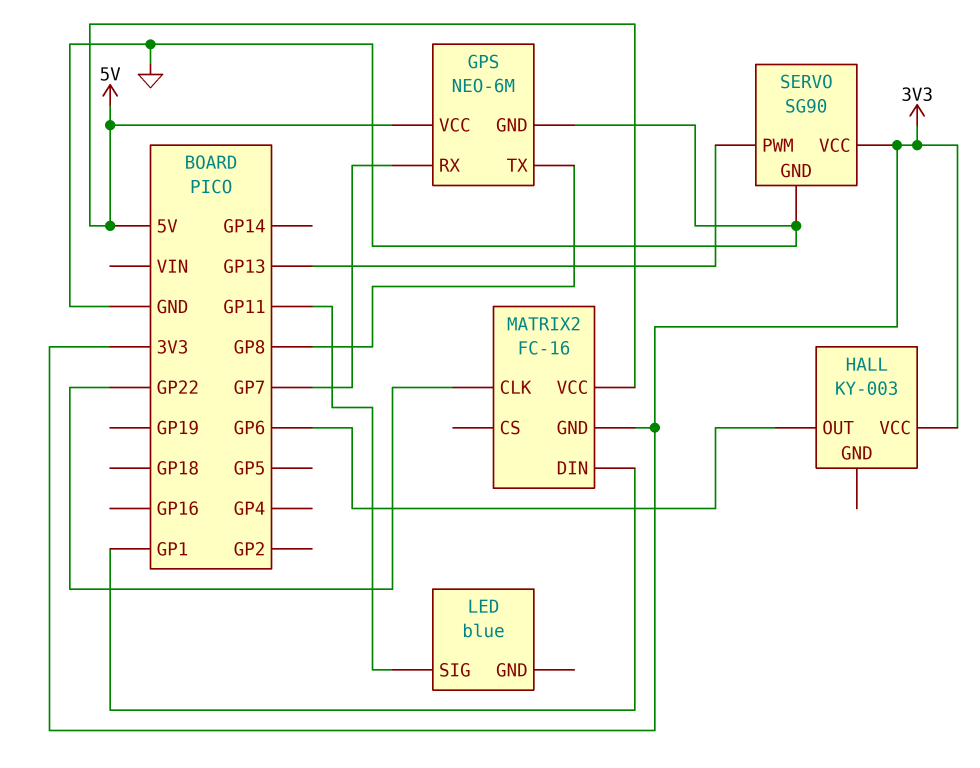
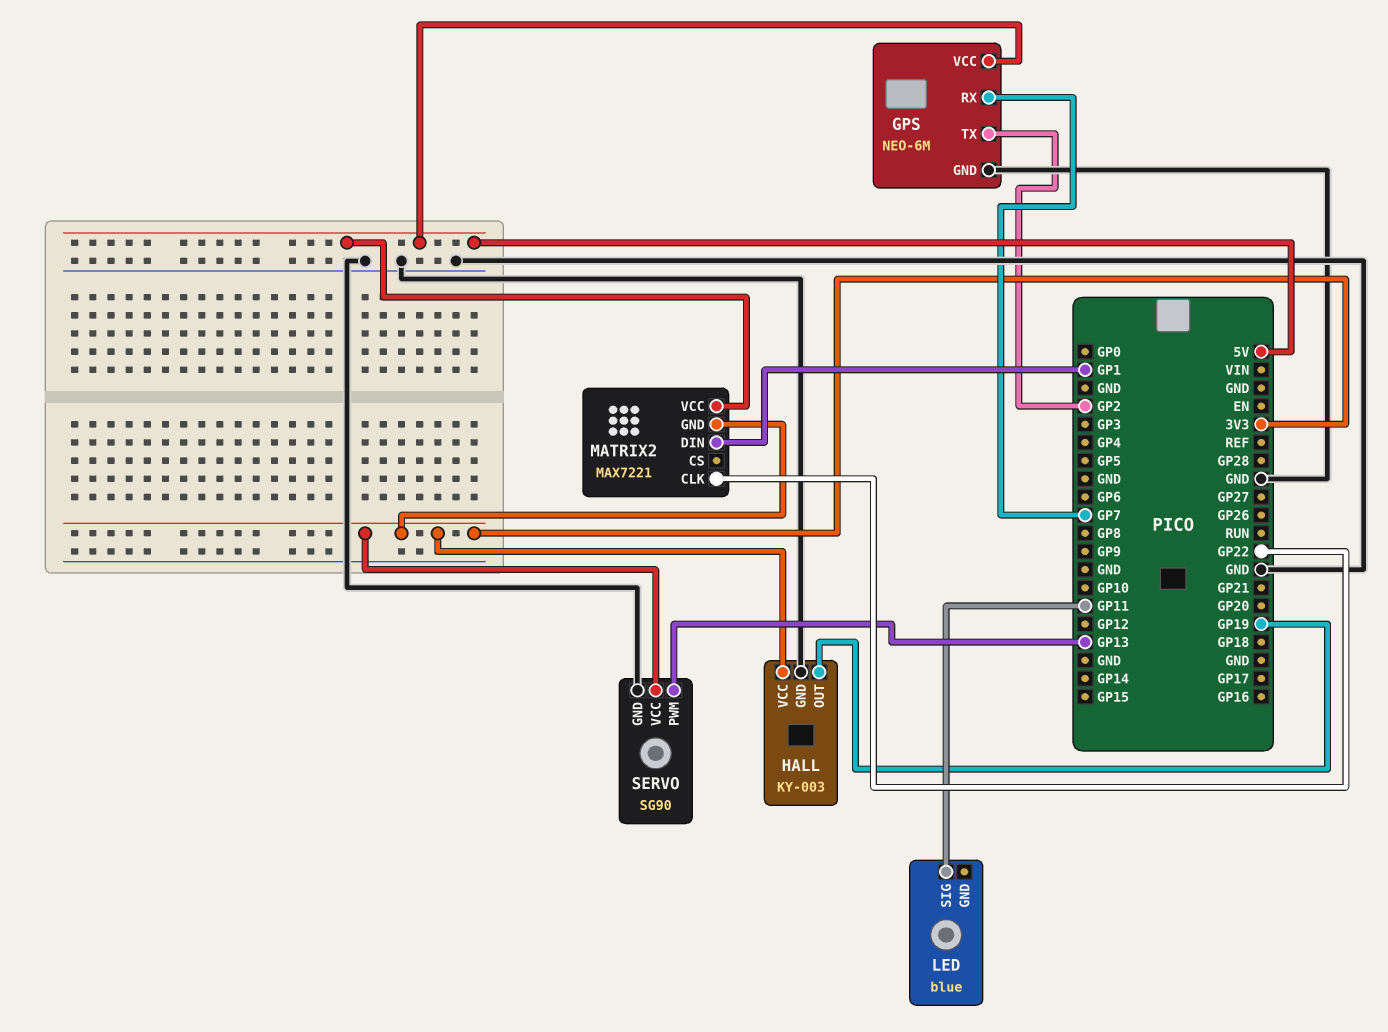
GPS pin TX: GP8 -> GP2
HALL pin GND: none -> GND
HALL pin OUT: GP6 -> GP19
MATRIX2: FC-16 -> MAX7221

